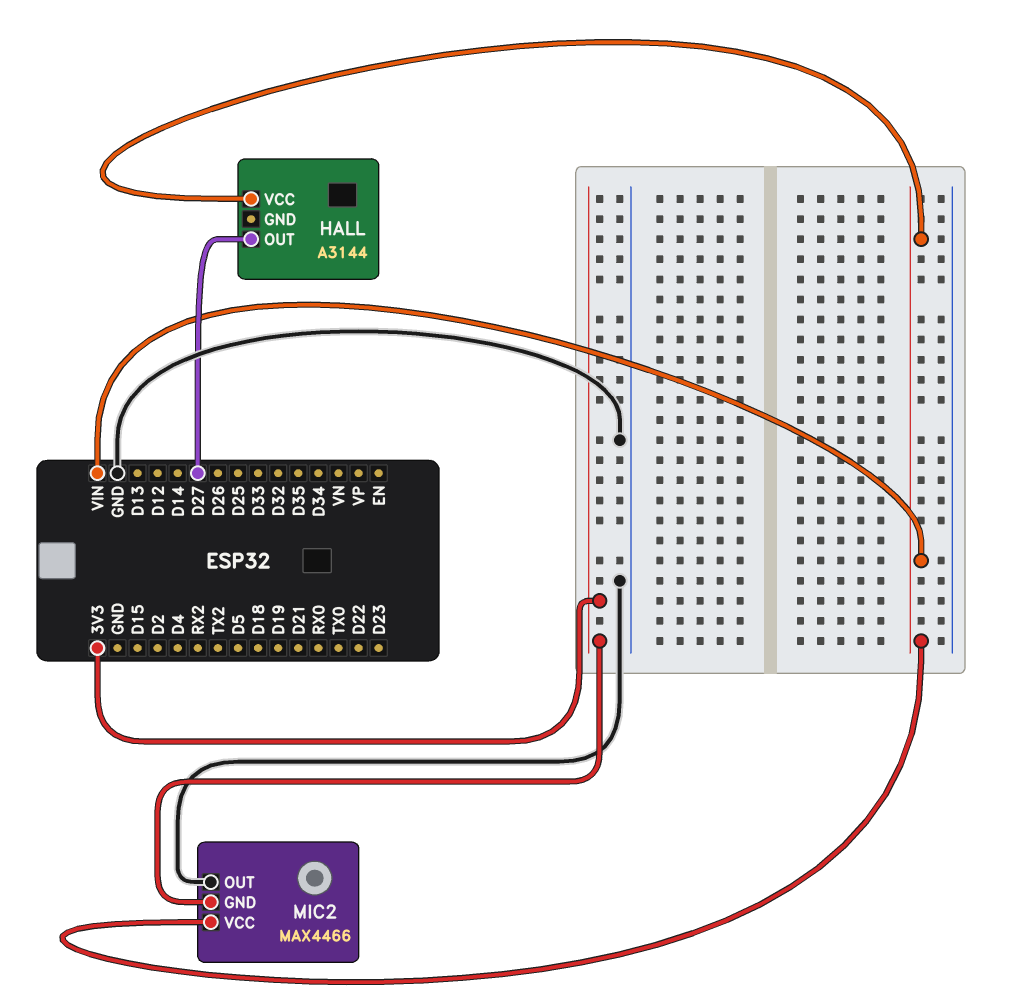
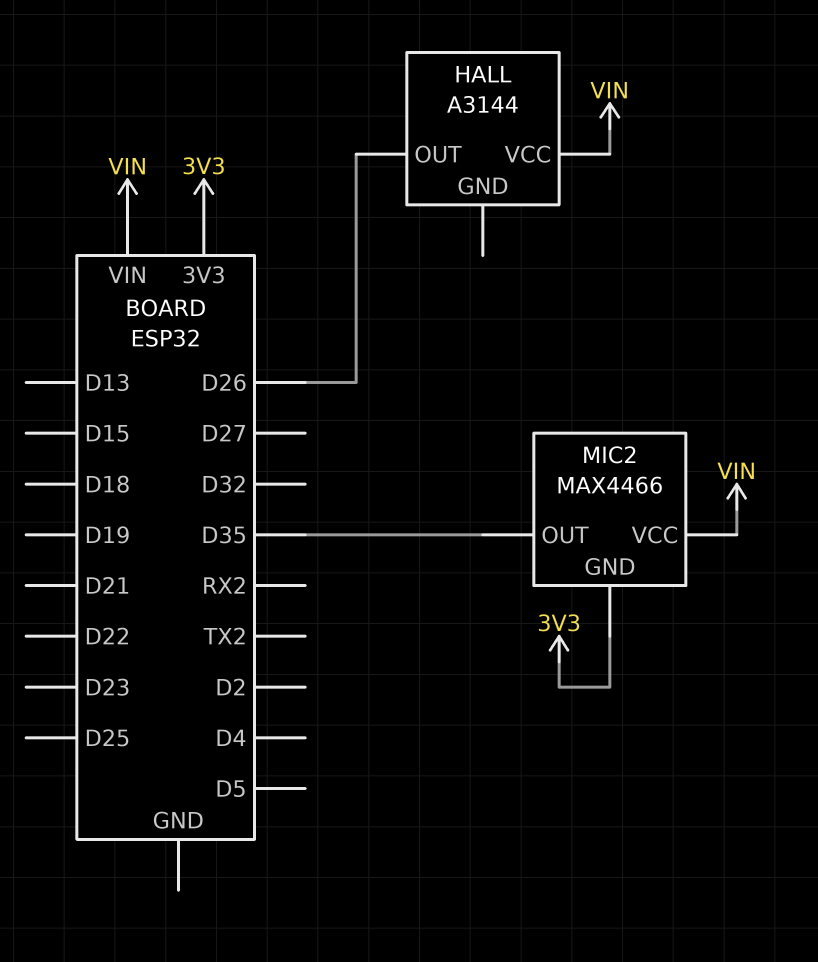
HALL pin OUT: D27 -> D26
MIC2 pin OUT: GND -> D35

